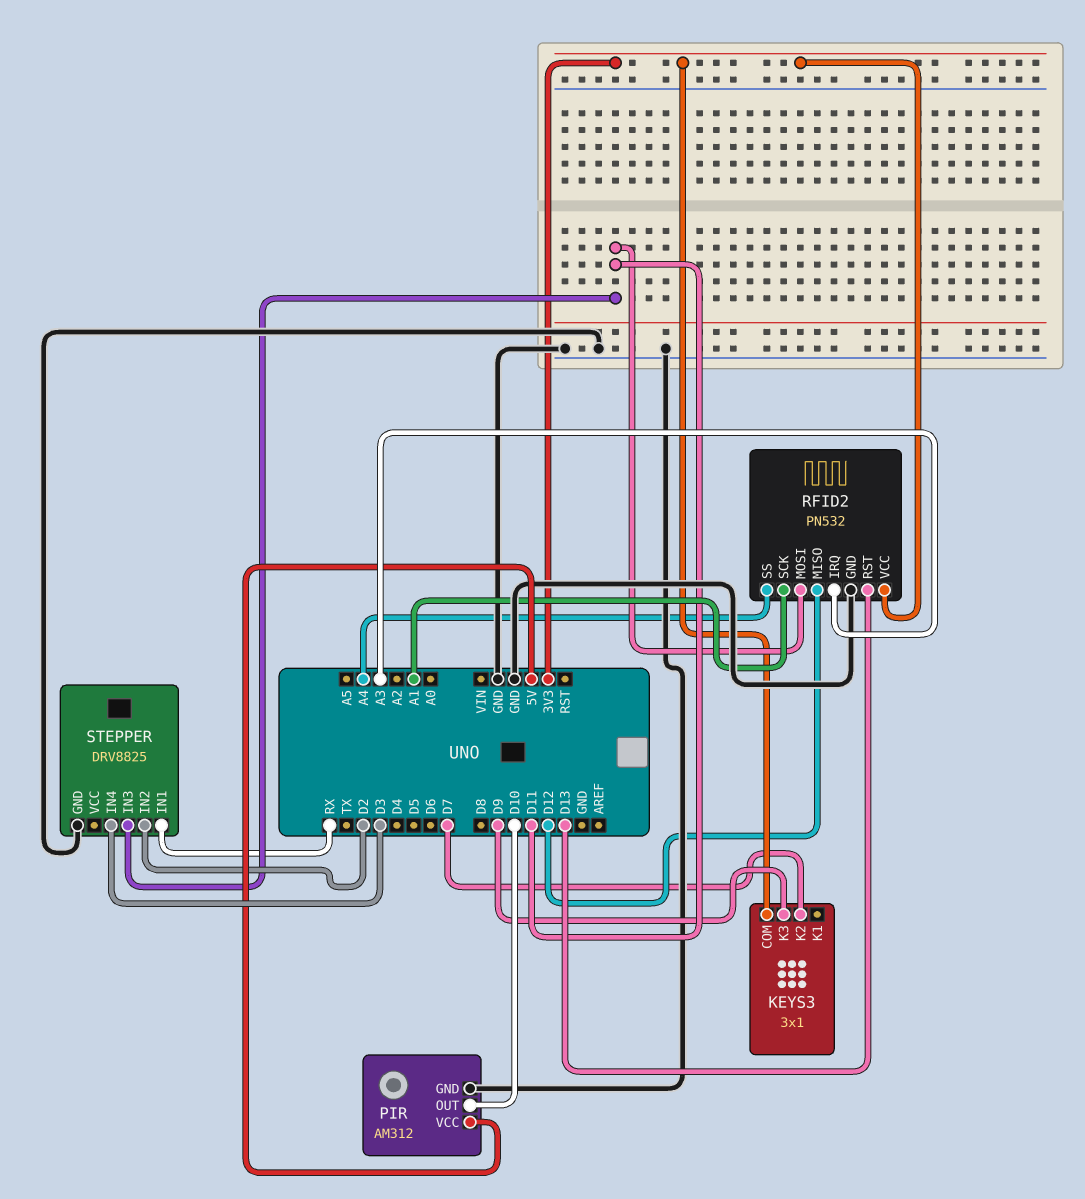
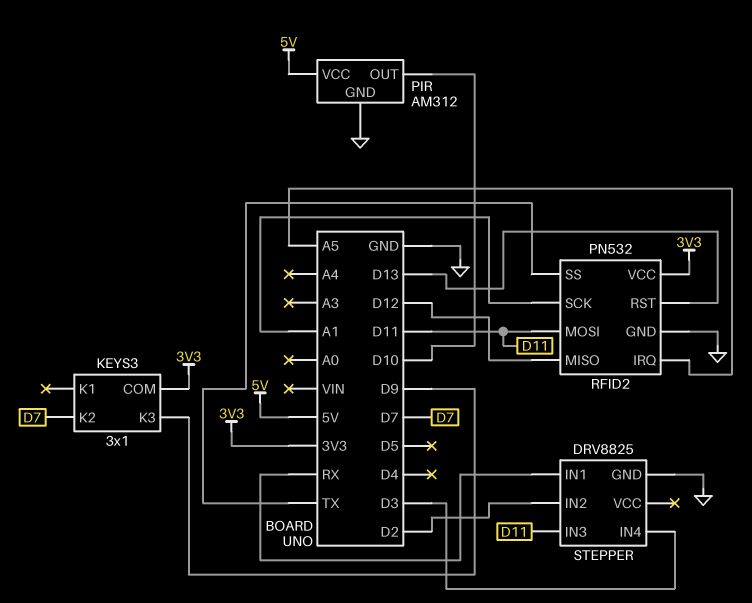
RFID2 pin IRQ: A3 -> A5
RFID2 pin SS: A4 -> TX

